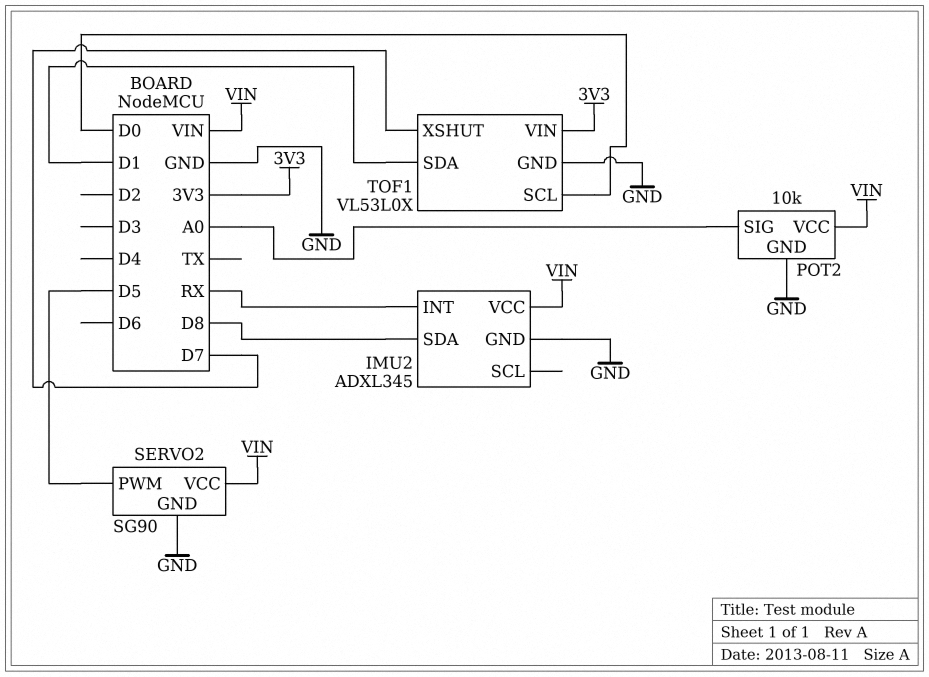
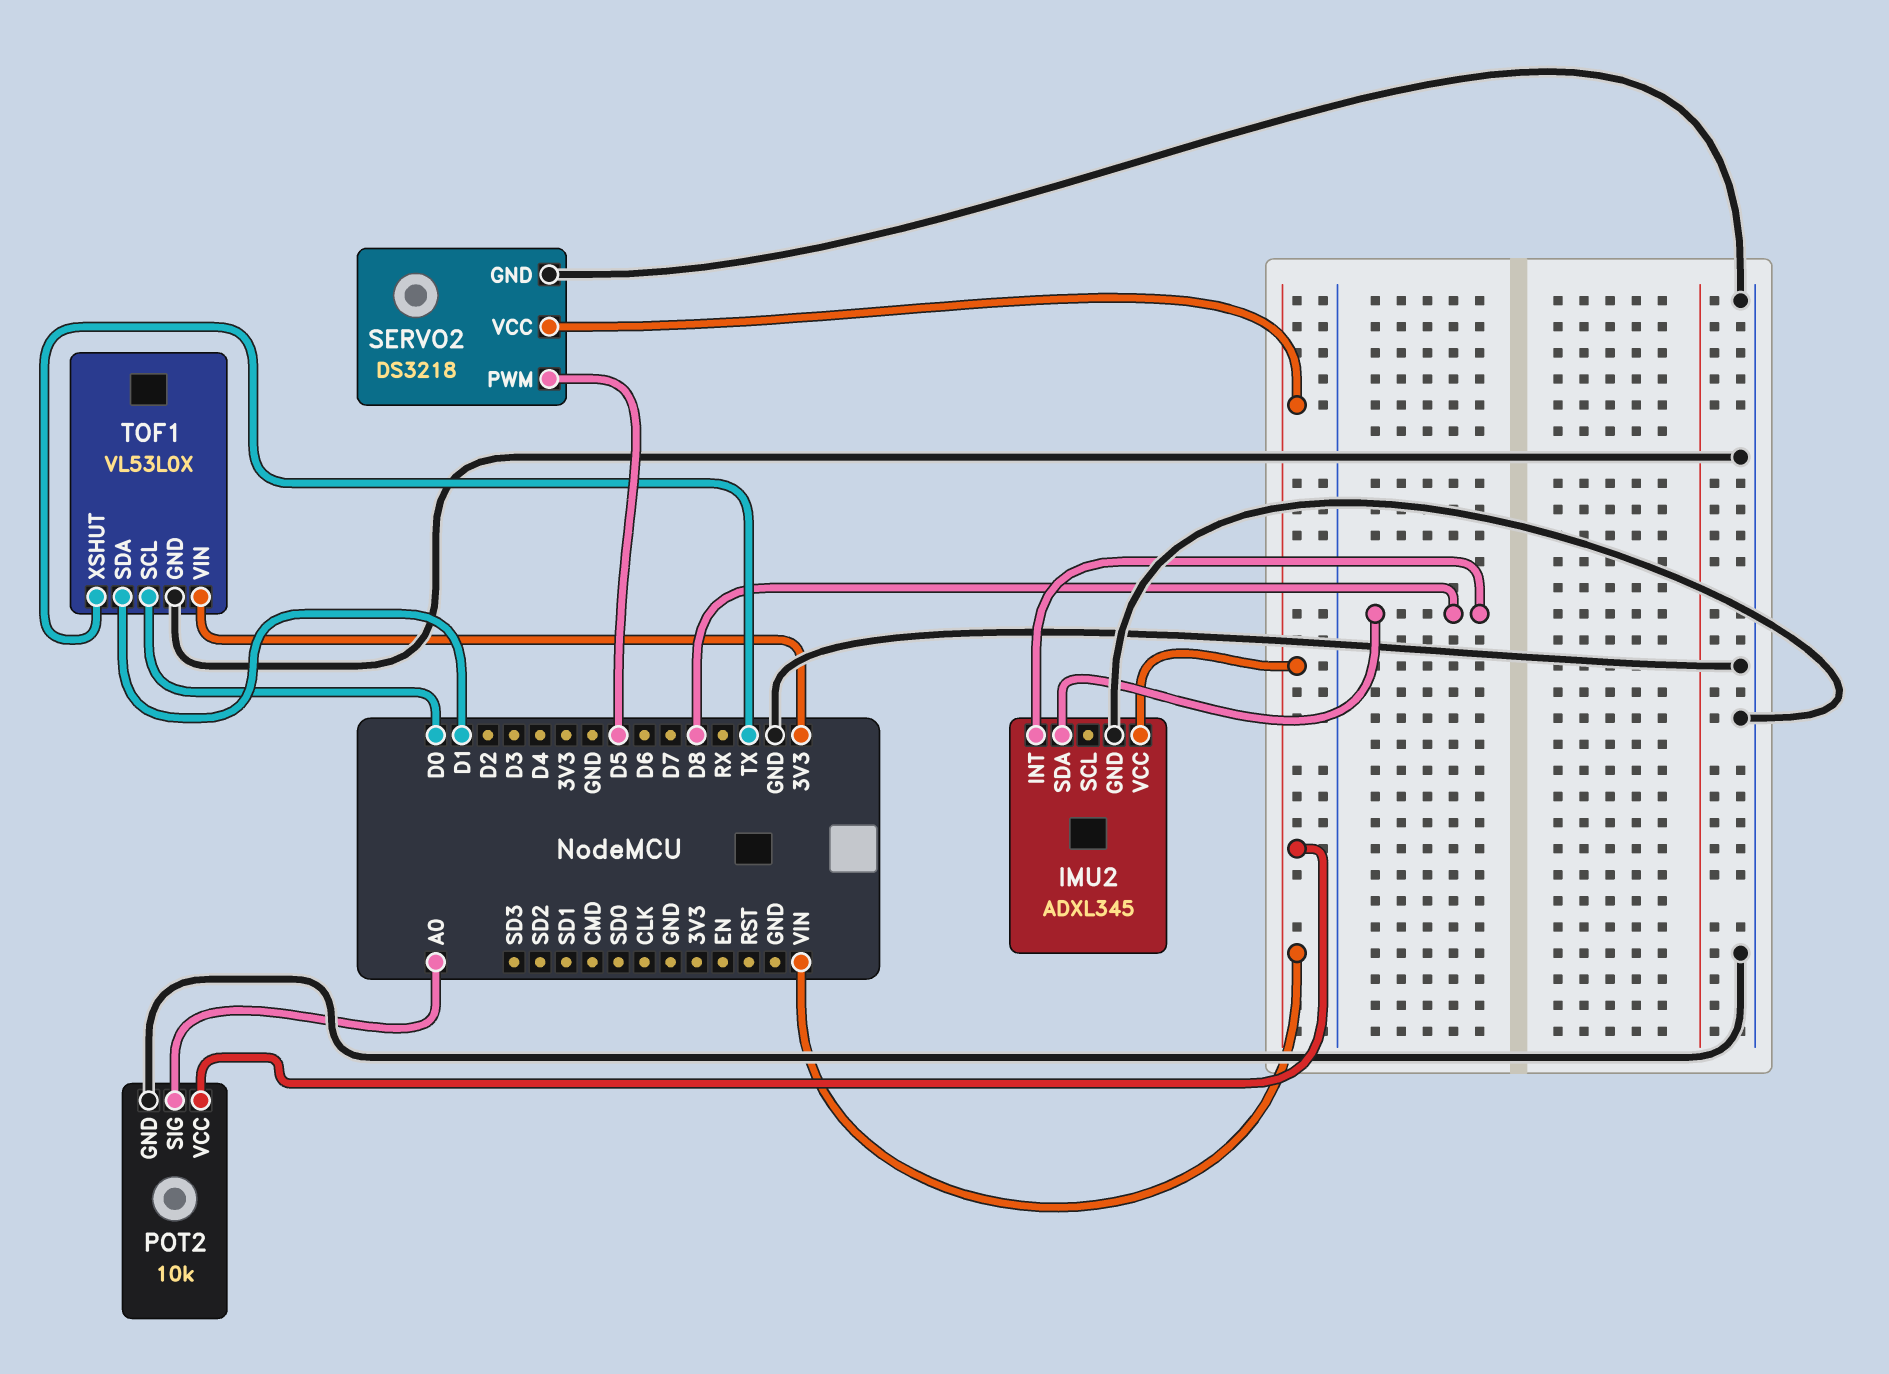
IMU2 pin INT: RX -> D8
SERVO2: SG90 -> DS3218
TOF1 pin XSHUT: D7 -> TX

